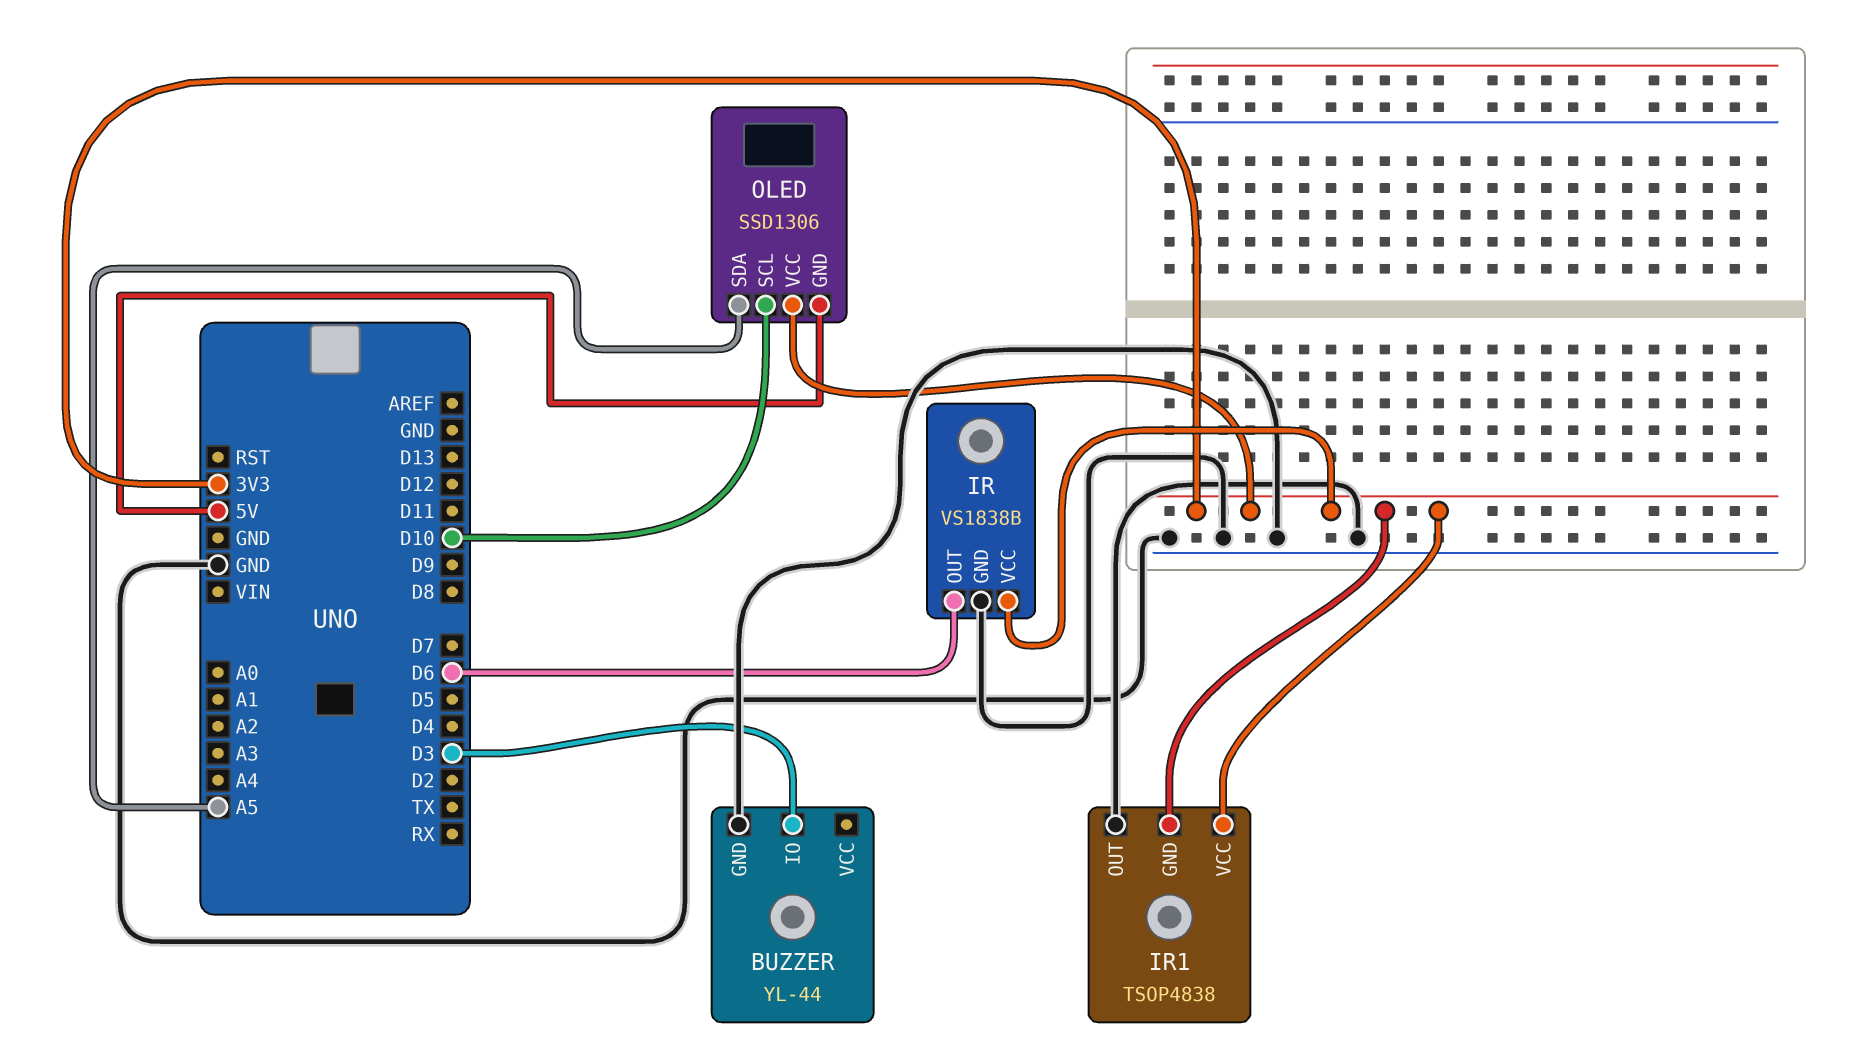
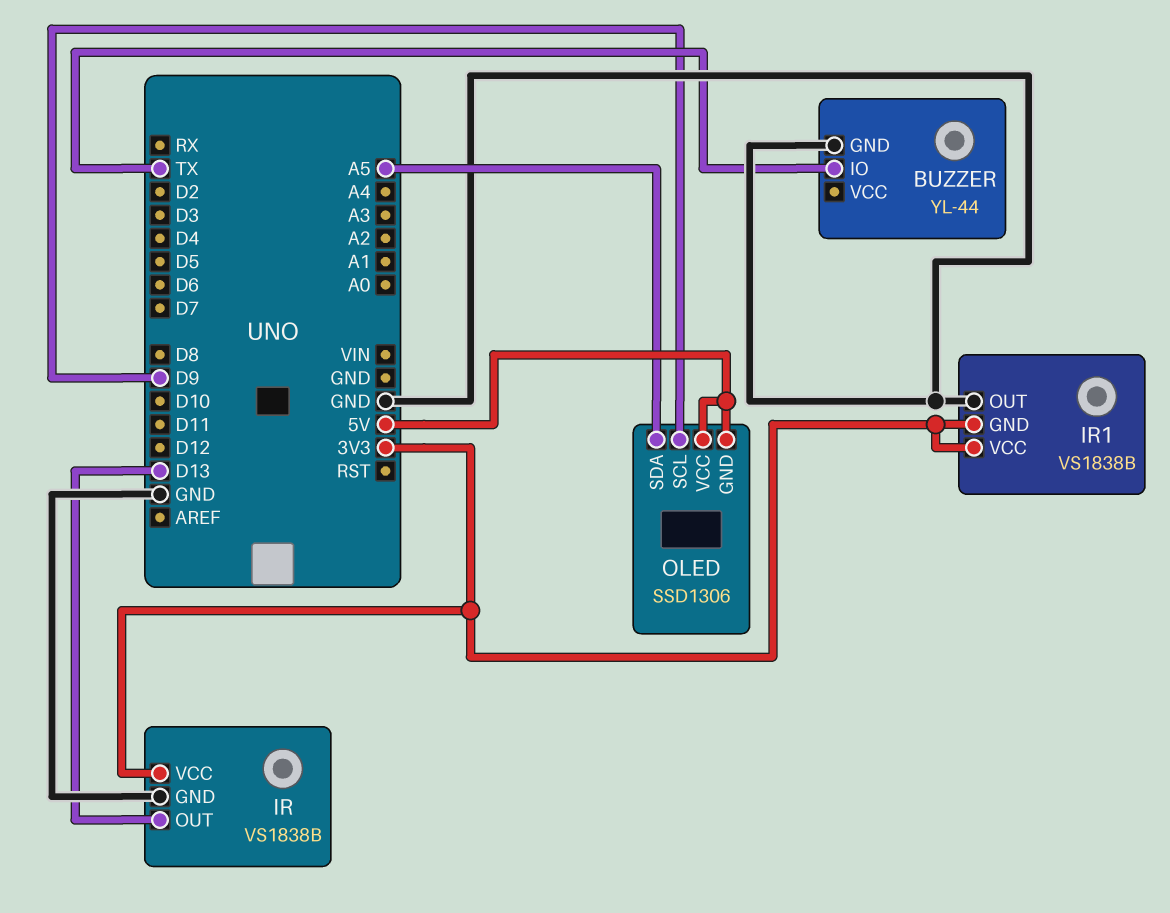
BUZZER pin IO: D3 -> TX
IR pin OUT: D6 -> D13
IR1: TSOP4838 -> VS1838B
OLED pin SCL: D10 -> D9
OLED pin VCC: 3V3 -> 5V

